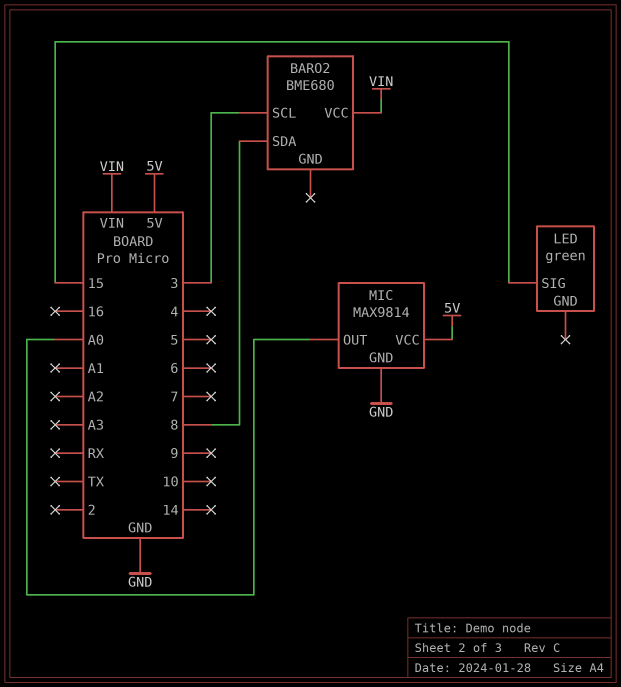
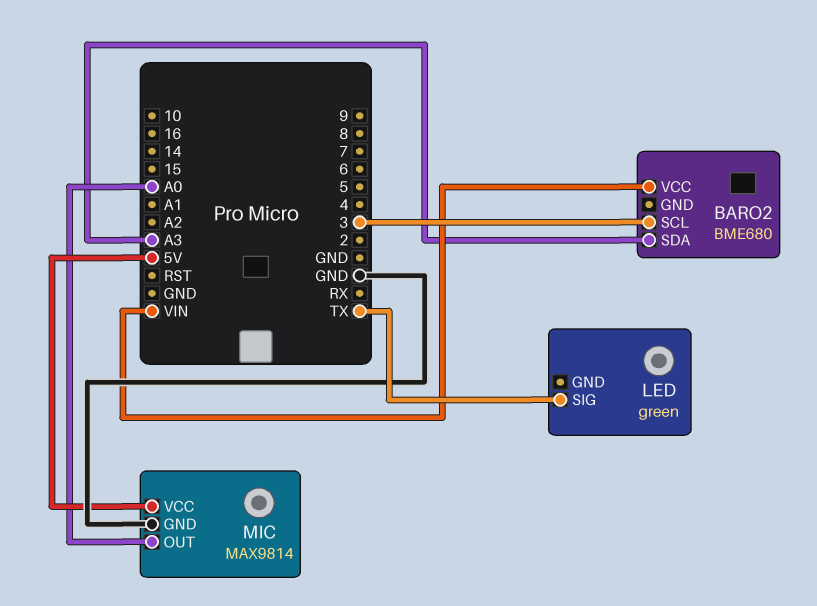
BARO2 pin SDA: 8 -> A3
LED pin SIG: 15 -> TX

